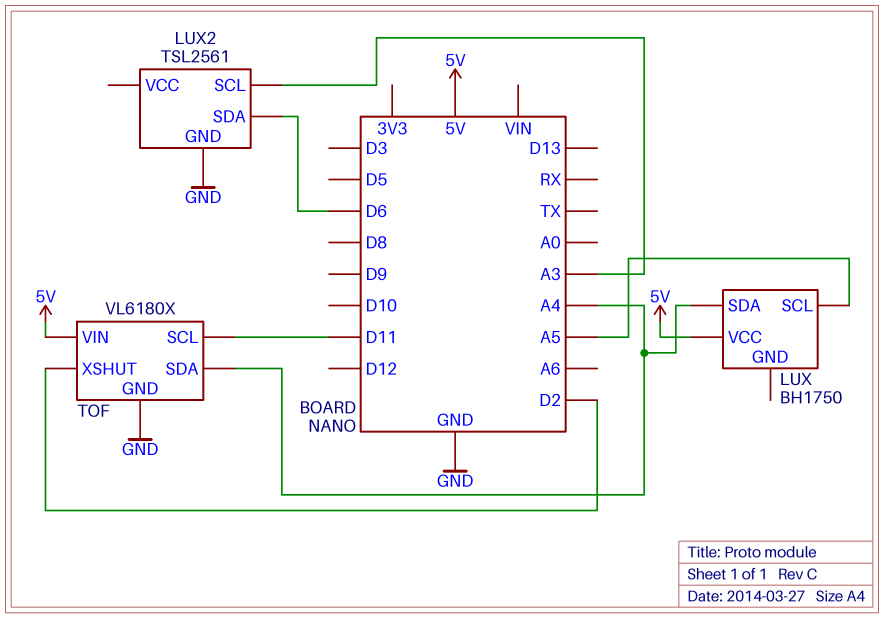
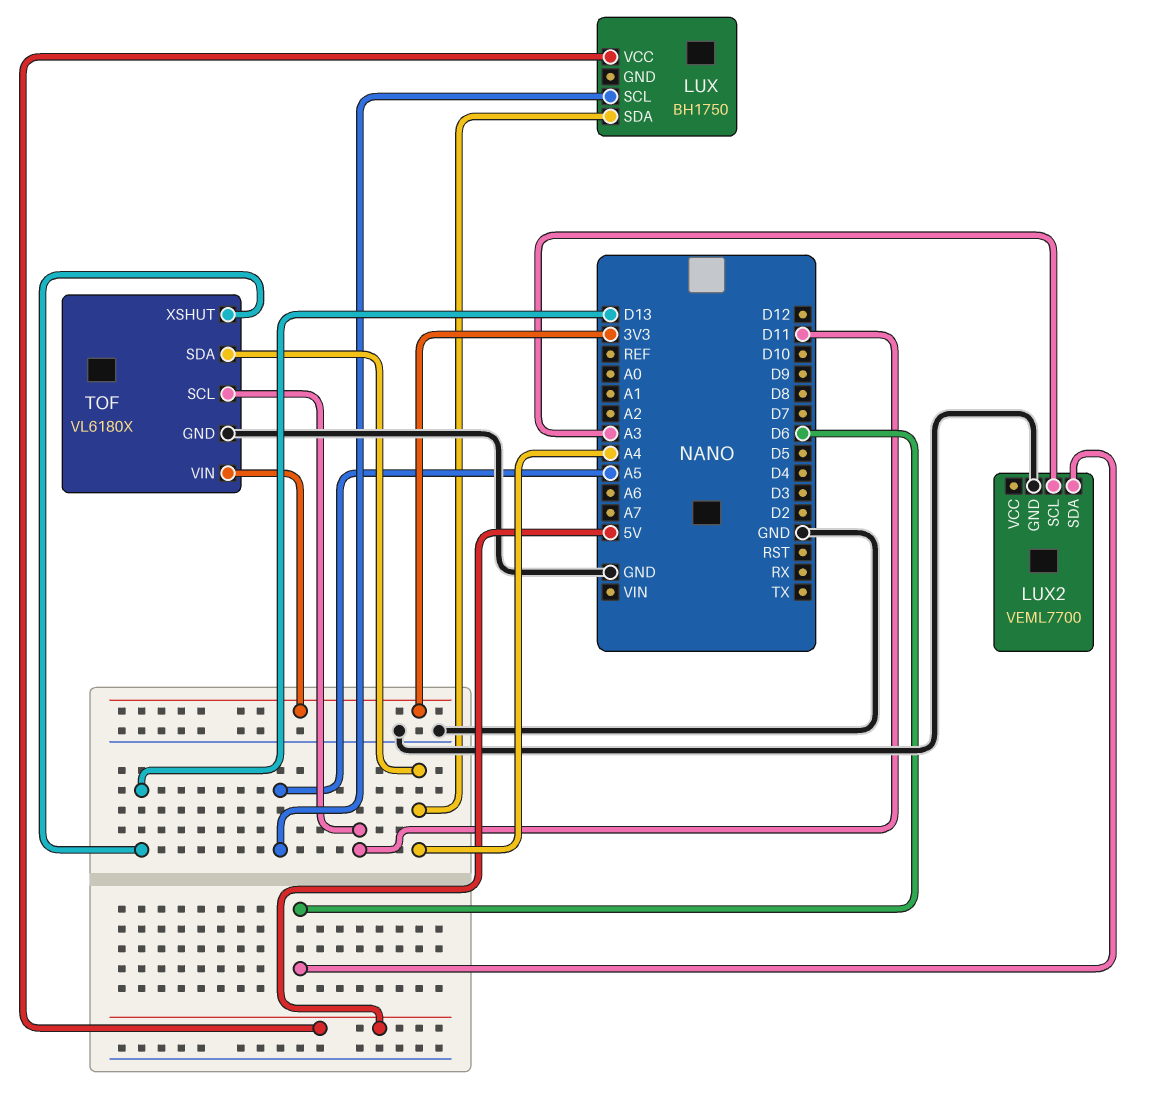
LUX2: TSL2561 -> VEML7700
TOF pin VIN: 5V -> 3V3
TOF pin XSHUT: D2 -> D13

